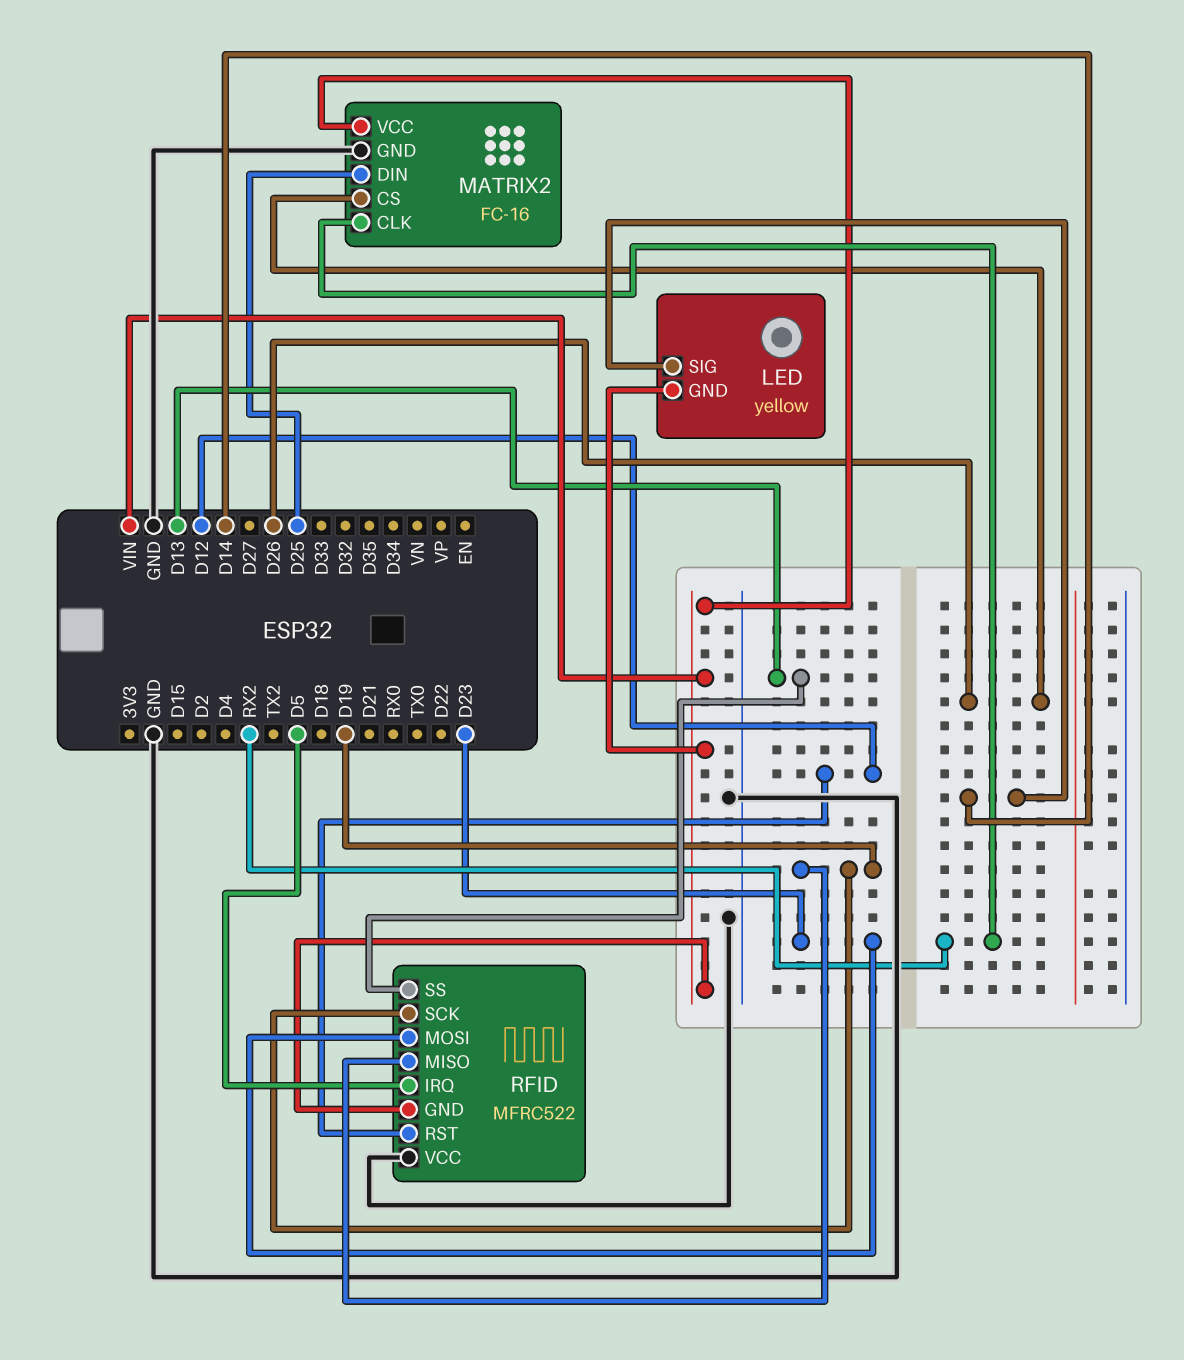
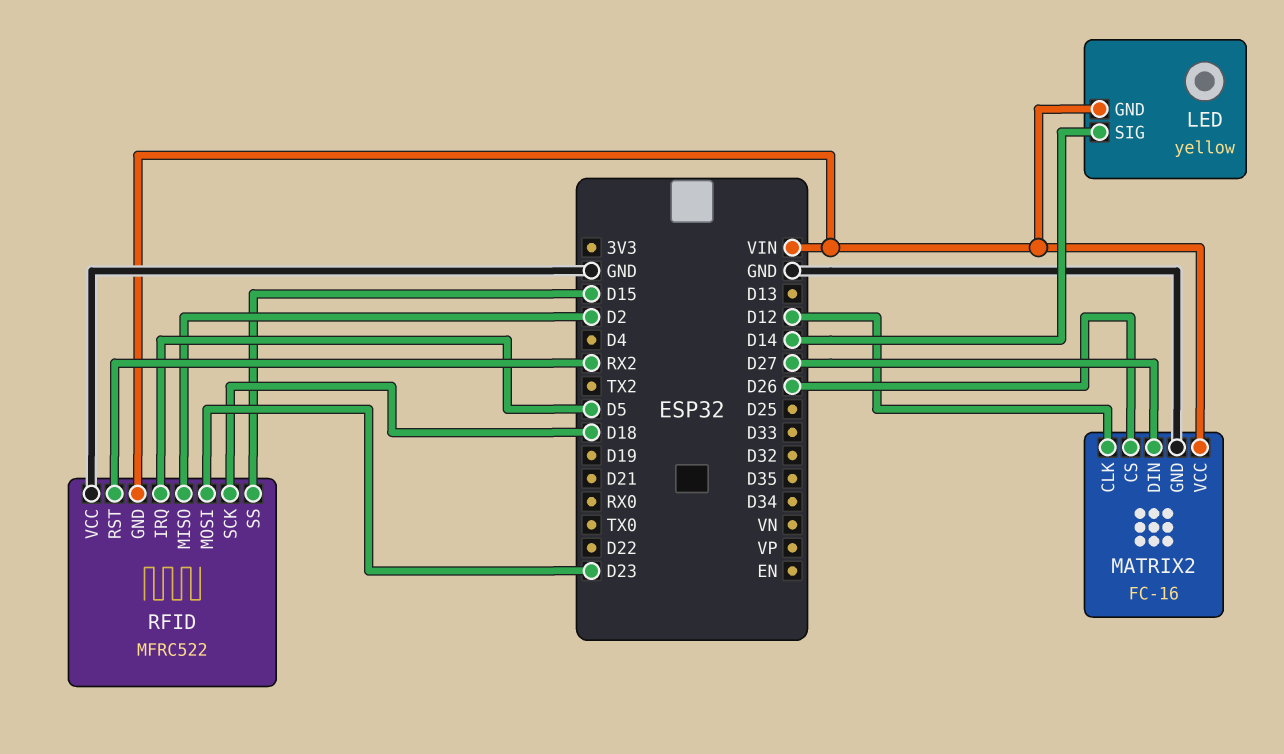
MATRIX2 pin CLK: RX2 -> D12
MATRIX2 pin DIN: D25 -> D27
RFID pin MISO: D19 -> D2
RFID pin RST: D12 -> RX2
RFID pin SCK: D19 -> D18
RFID pin SS: D13 -> D15

